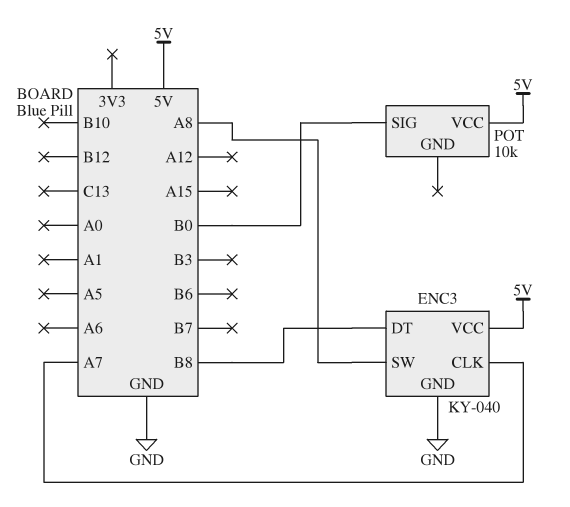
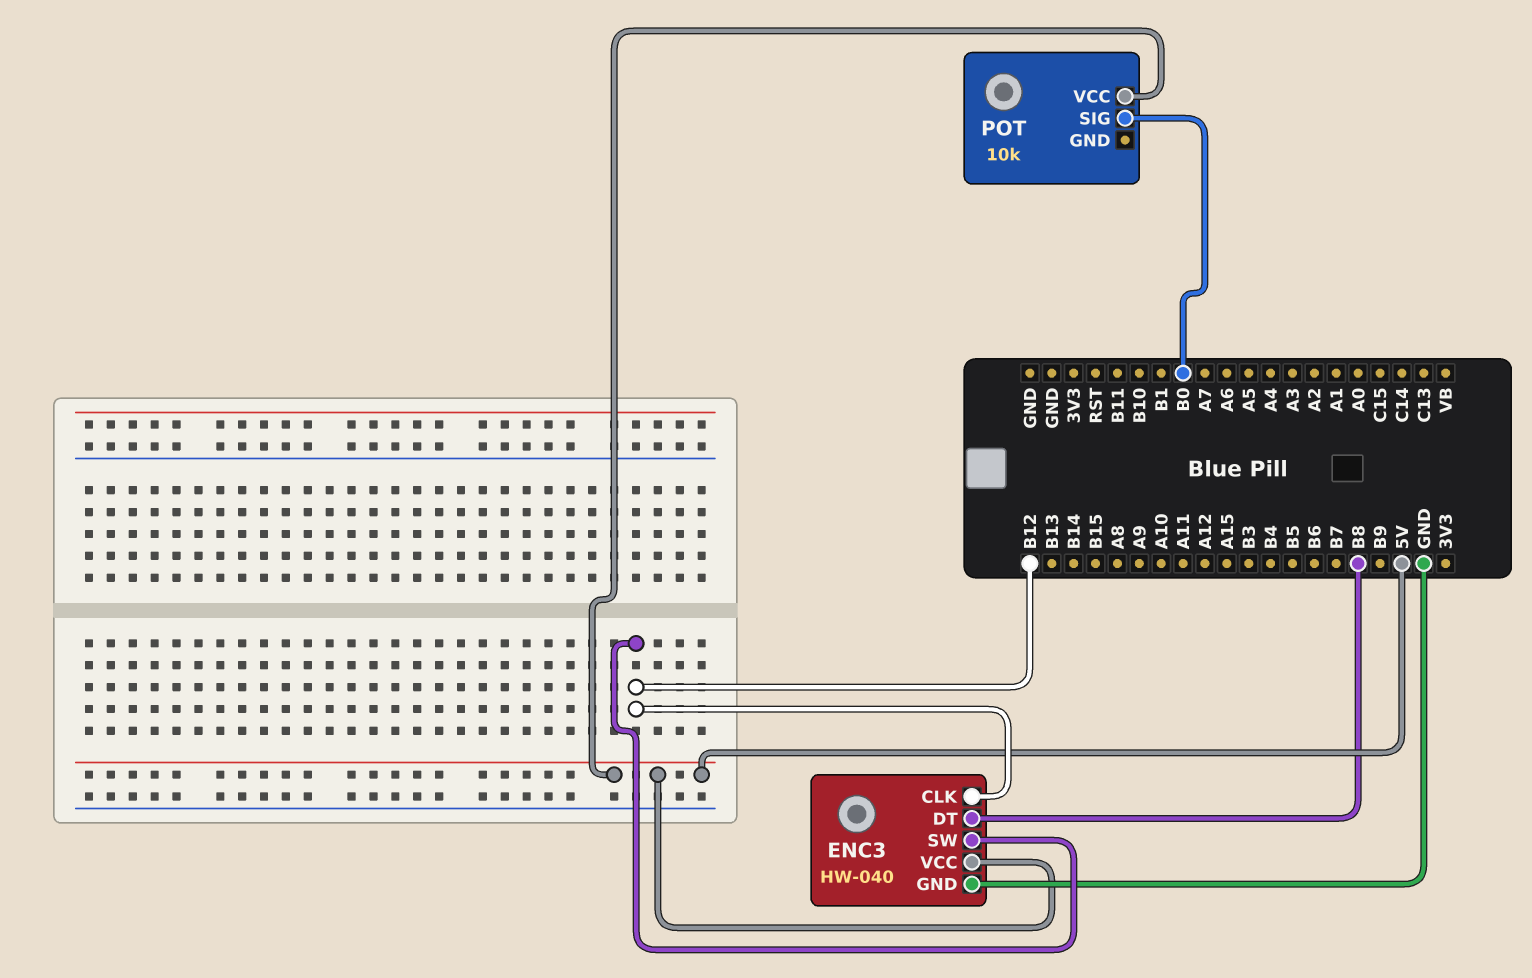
ENC3: KY-040 -> HW-040
ENC3 pin CLK: A7 -> B12
ENC3 pin SW: A8 -> B12

